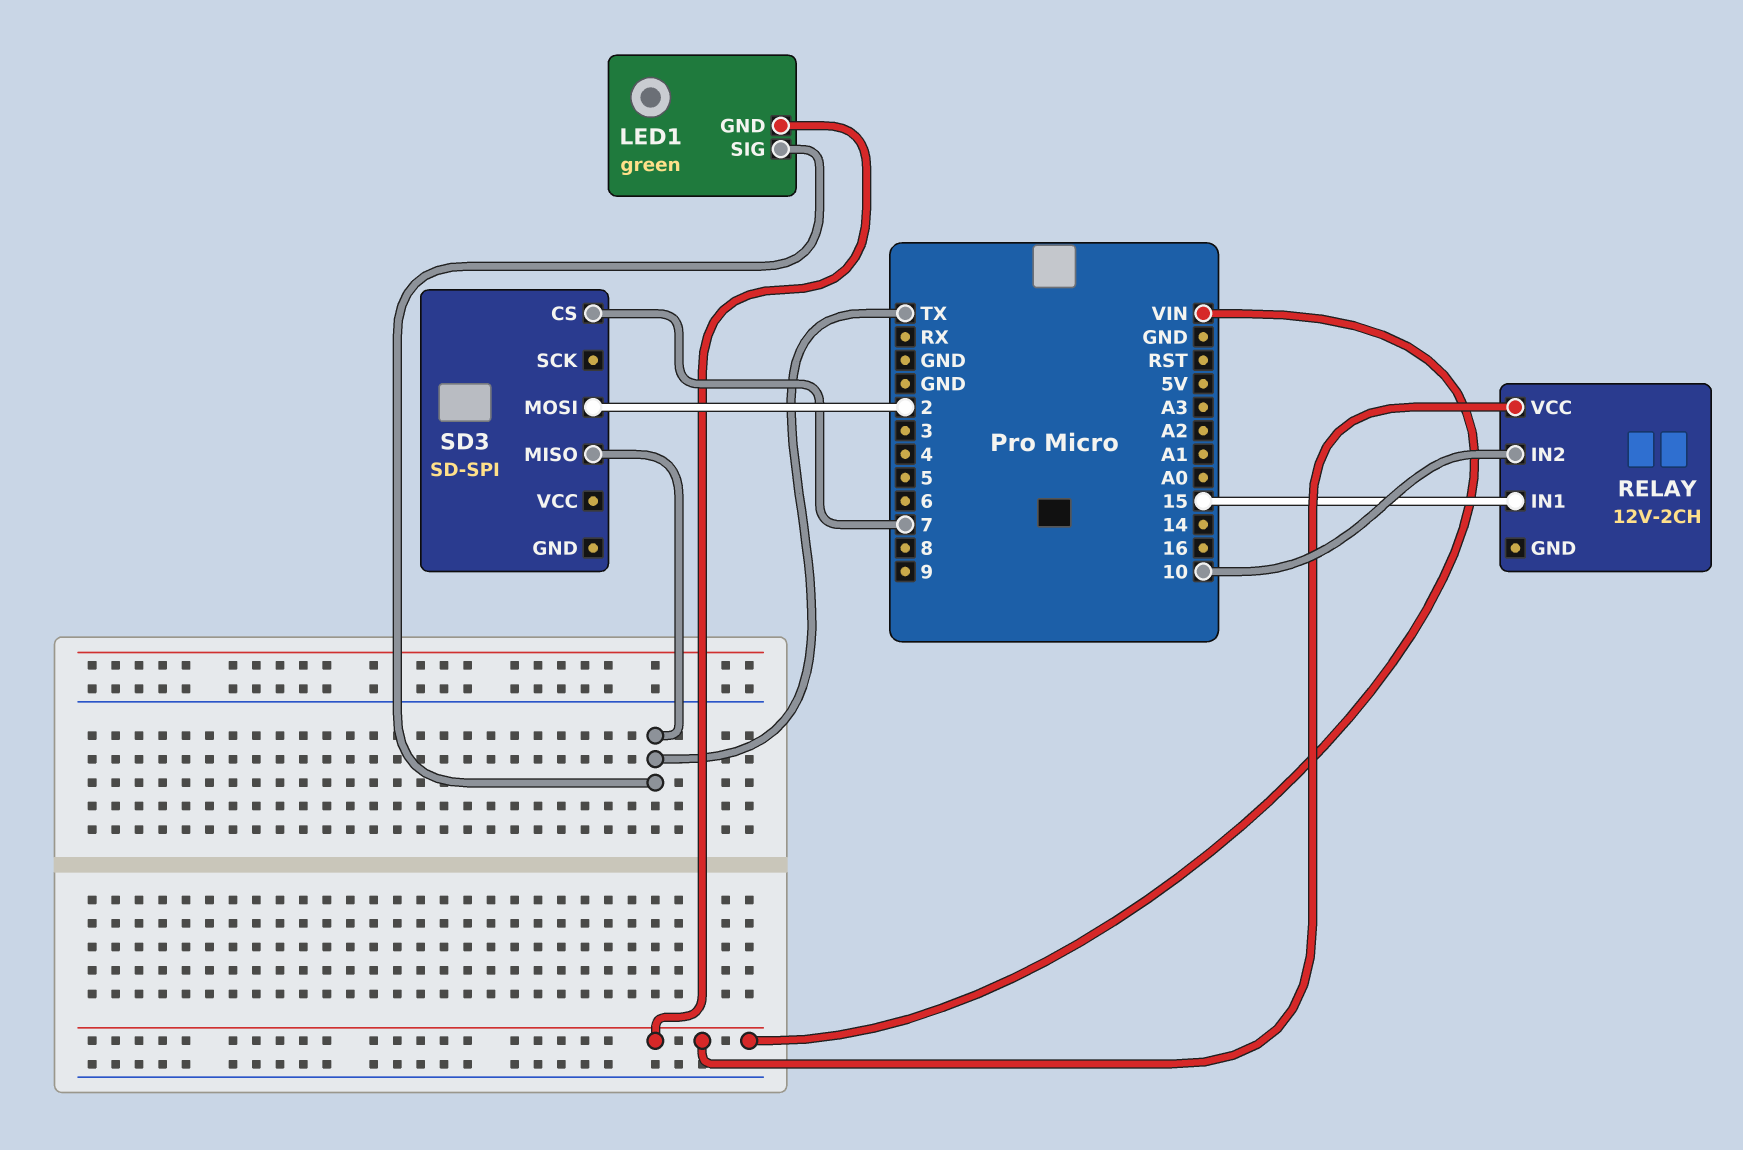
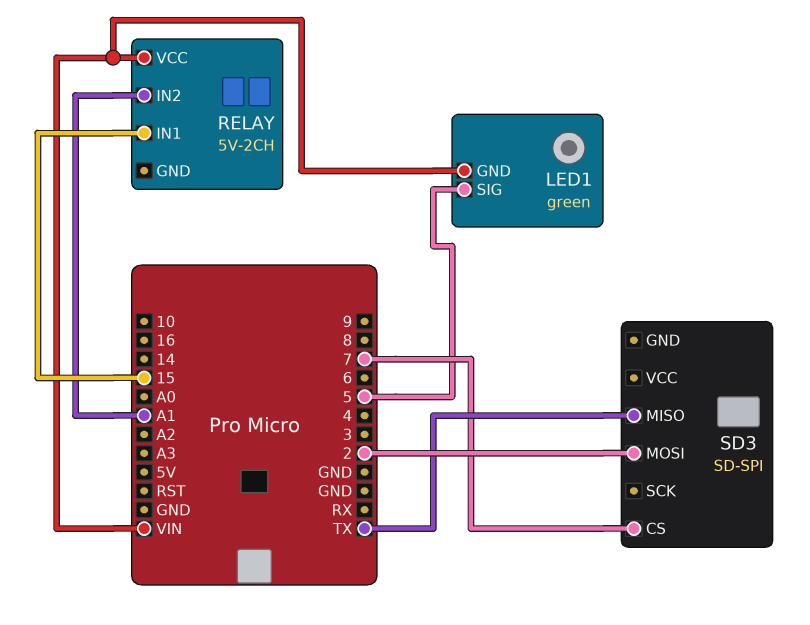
LED1 pin SIG: TX -> 5
RELAY: 12V-2CH -> 5V-2CH
RELAY pin IN2: 10 -> A1

